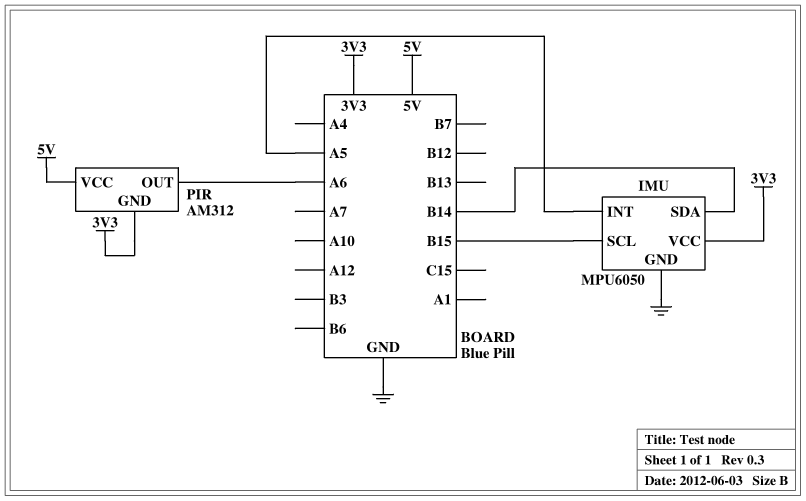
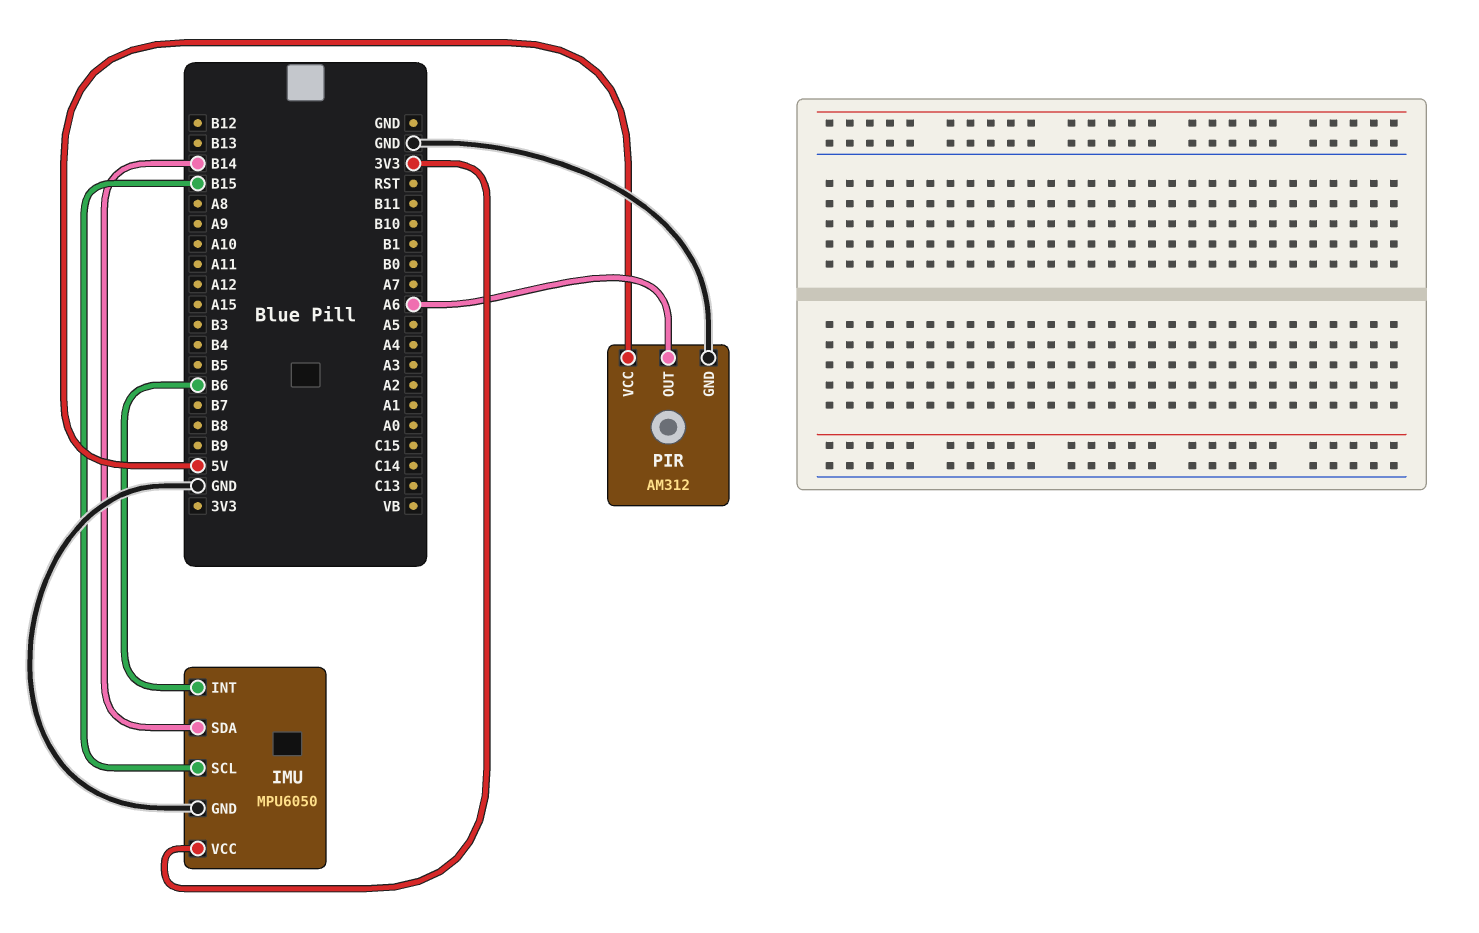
IMU pin INT: A5 -> B6
PIR pin GND: 3V3 -> GND

